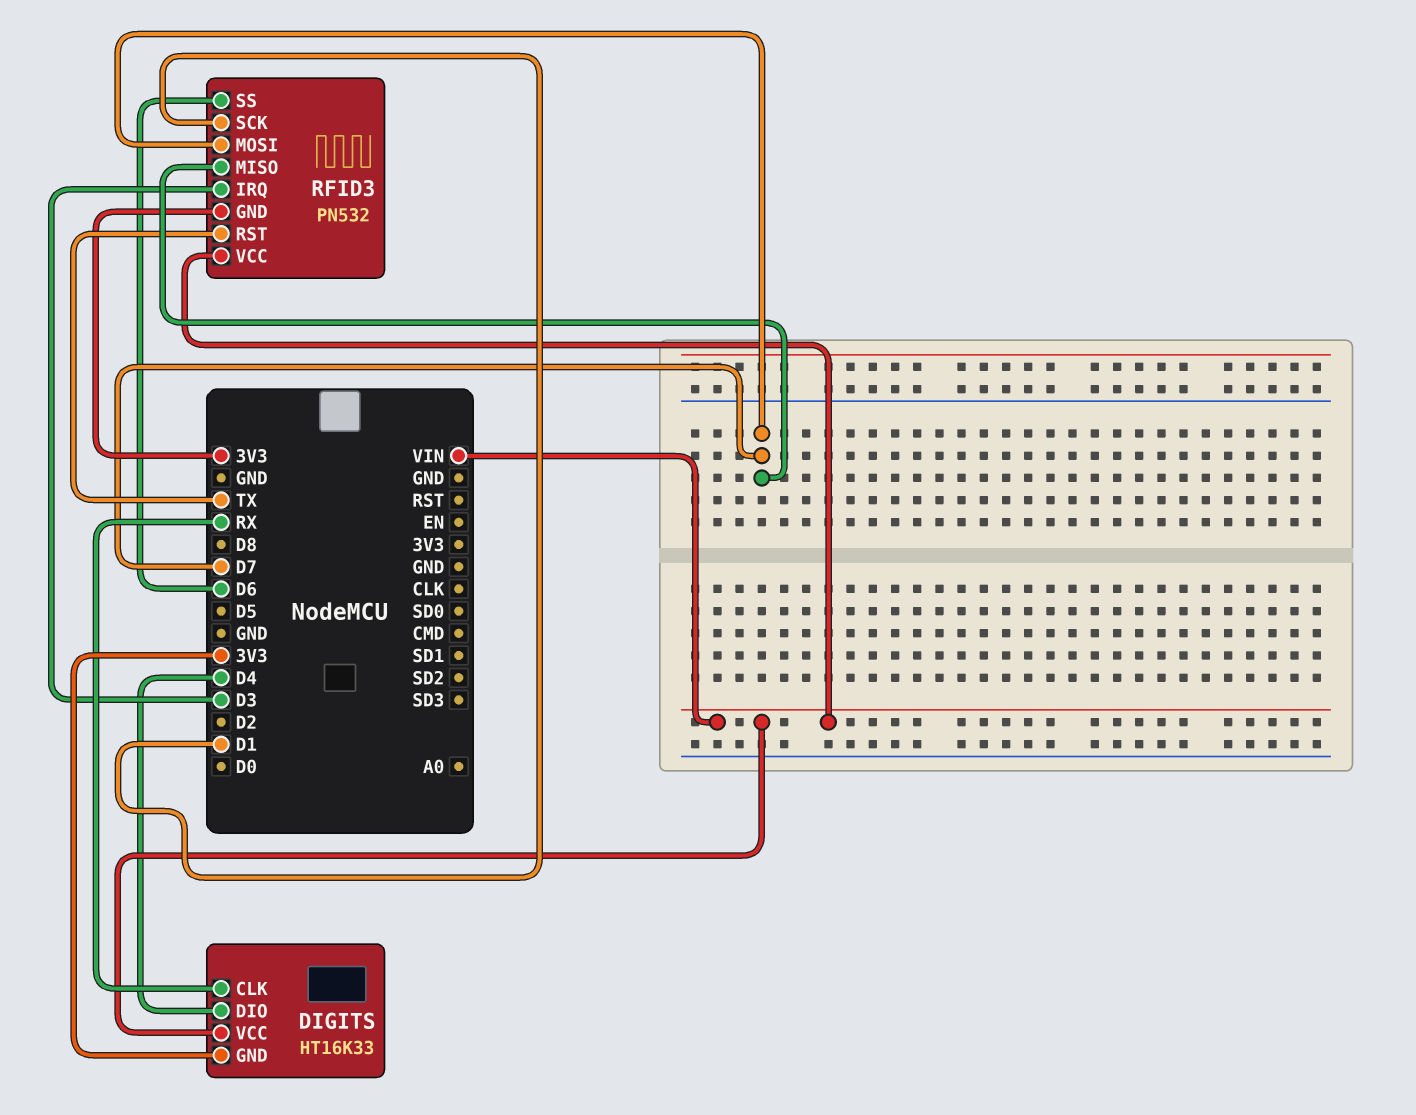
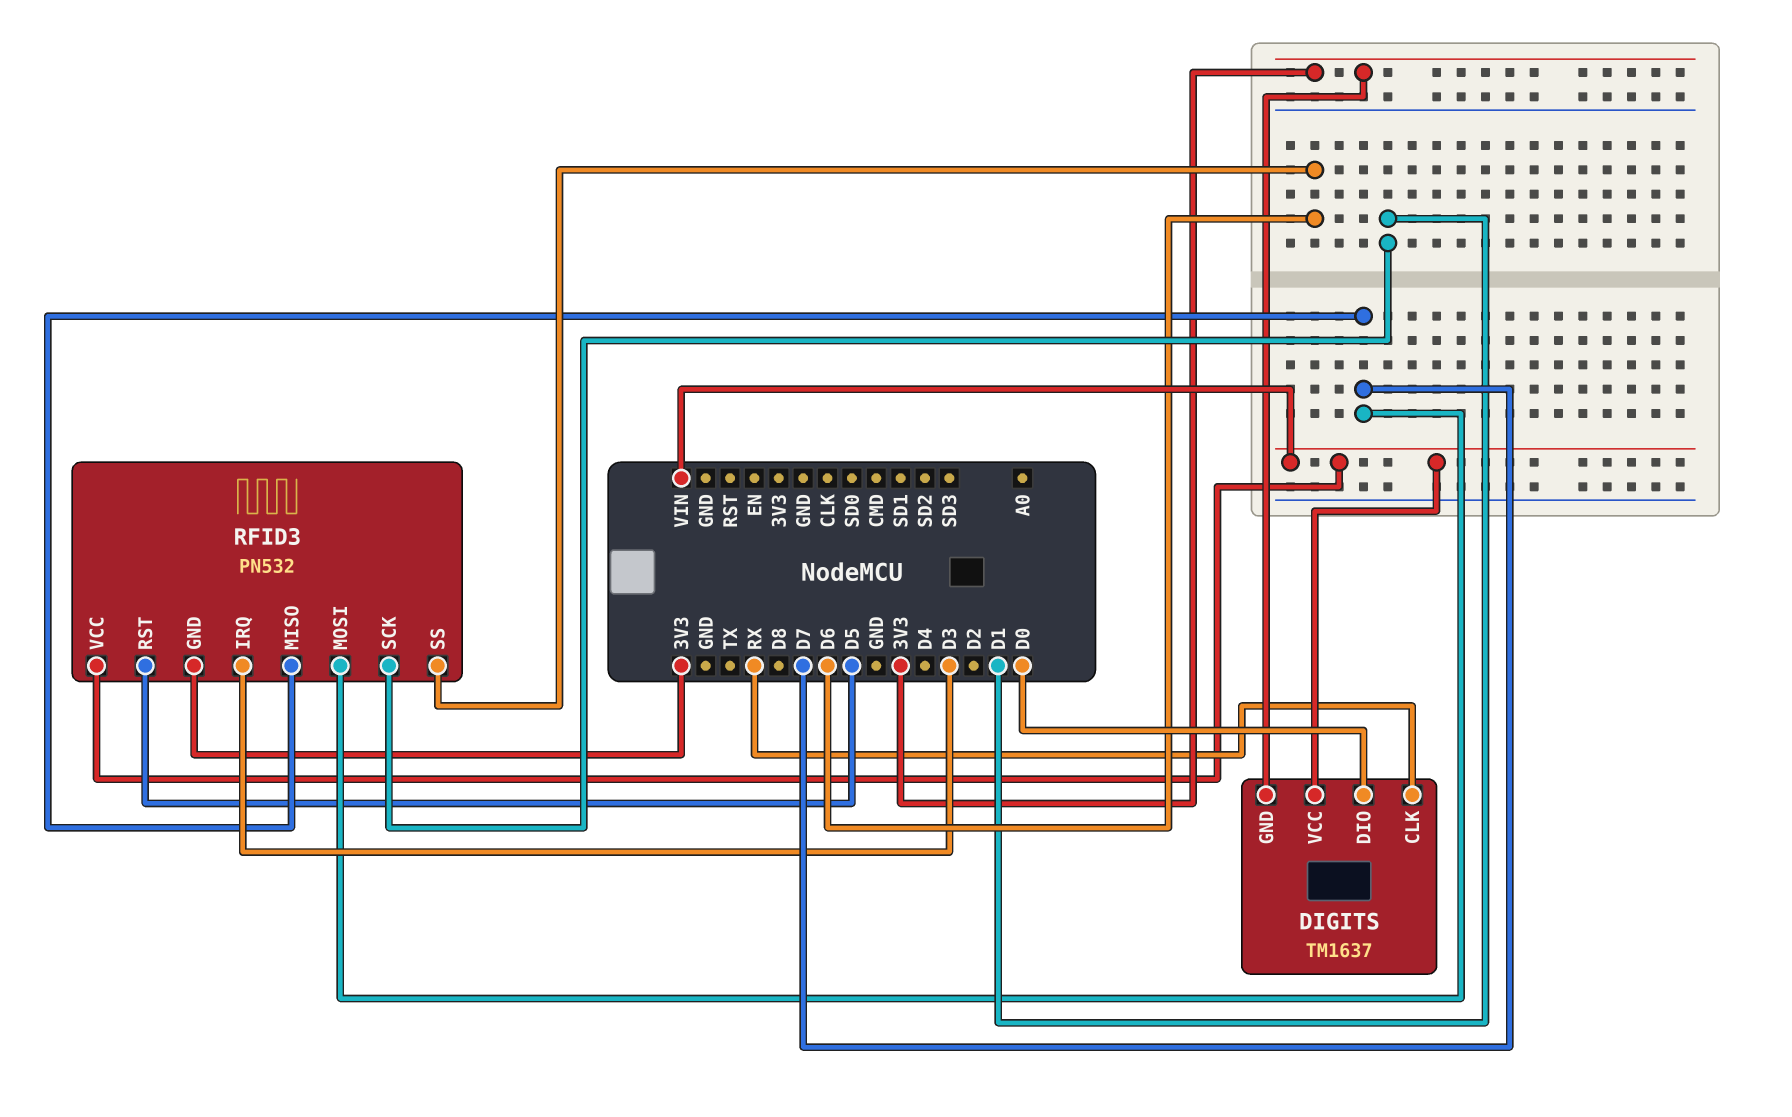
DIGITS: HT16K33 -> TM1637
DIGITS pin DIO: D4 -> D0
RFID3 pin RST: TX -> D5

